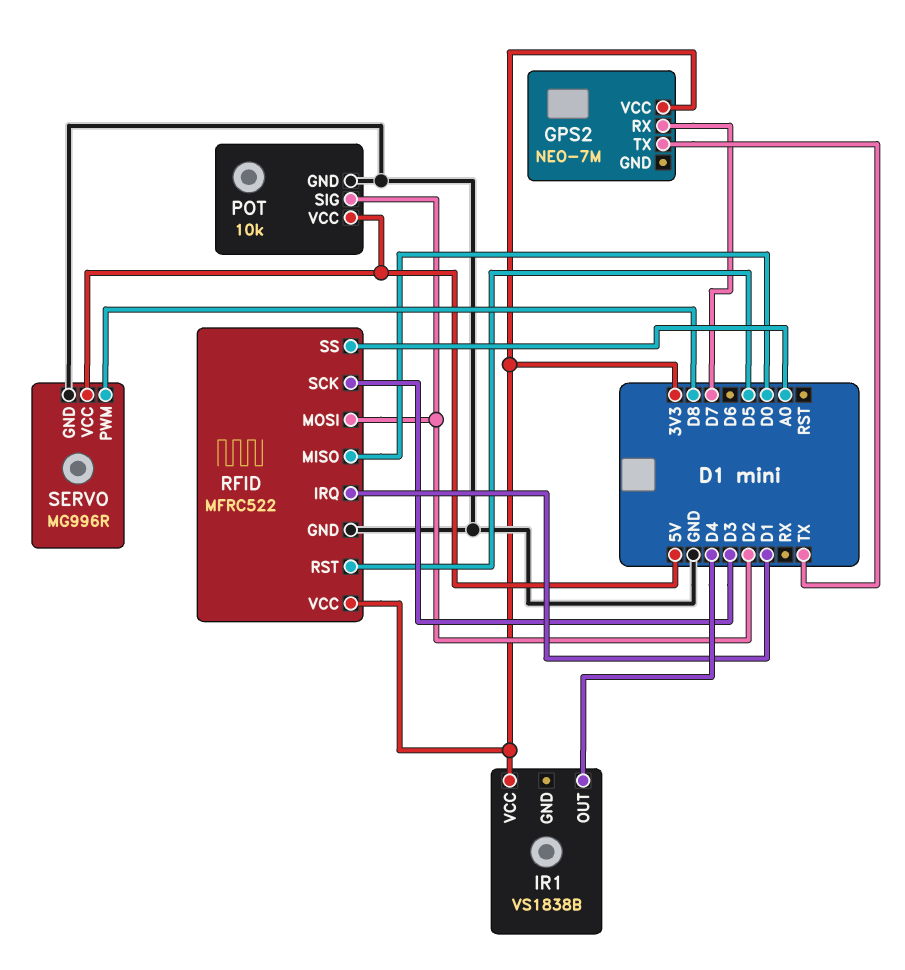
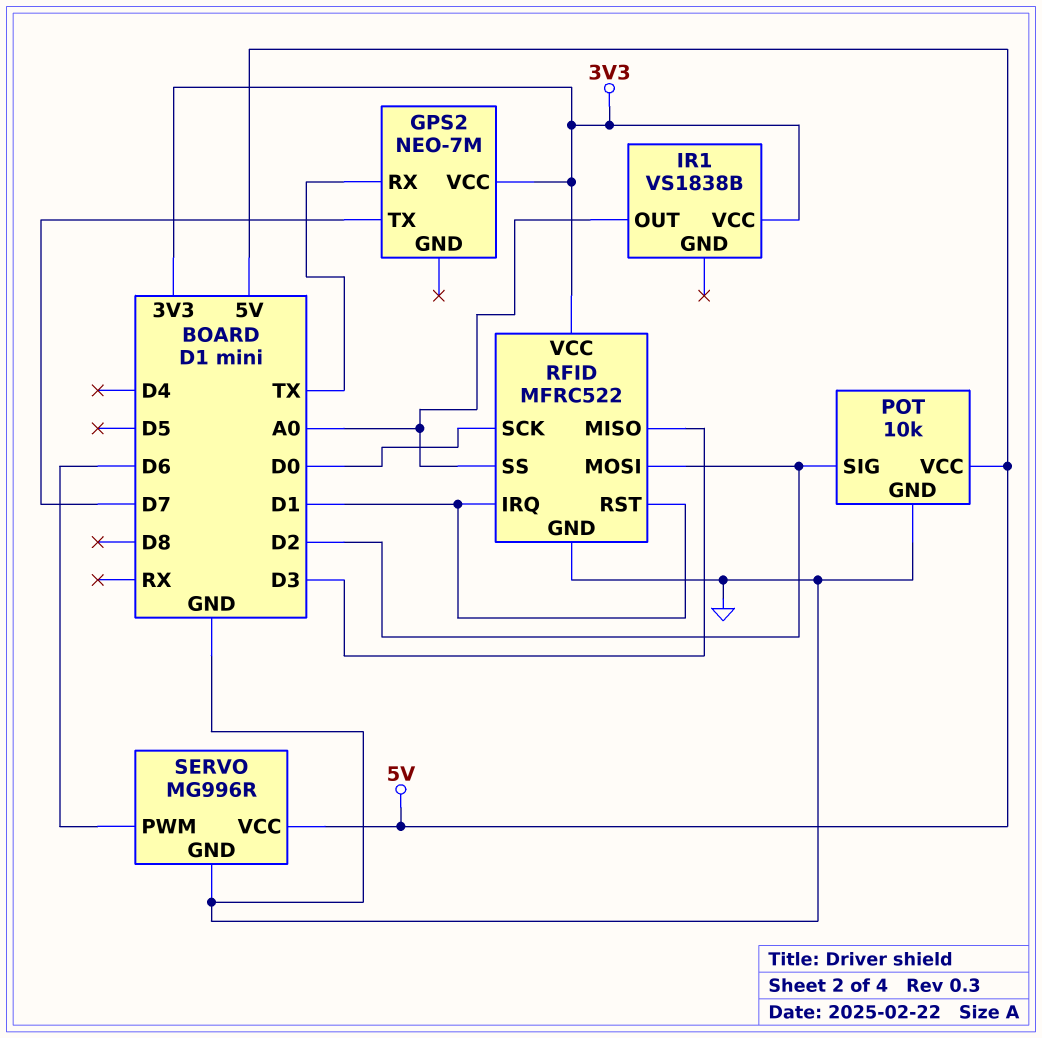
GPS2 pin RX: D7 -> TX
GPS2 pin TX: TX -> D7
IR1 pin OUT: D4 -> A0
RFID pin MISO: D0 -> D3
RFID pin RST: D5 -> D1
RFID pin SCK: D3 -> D0
SERVO pin PWM: D8 -> D6

